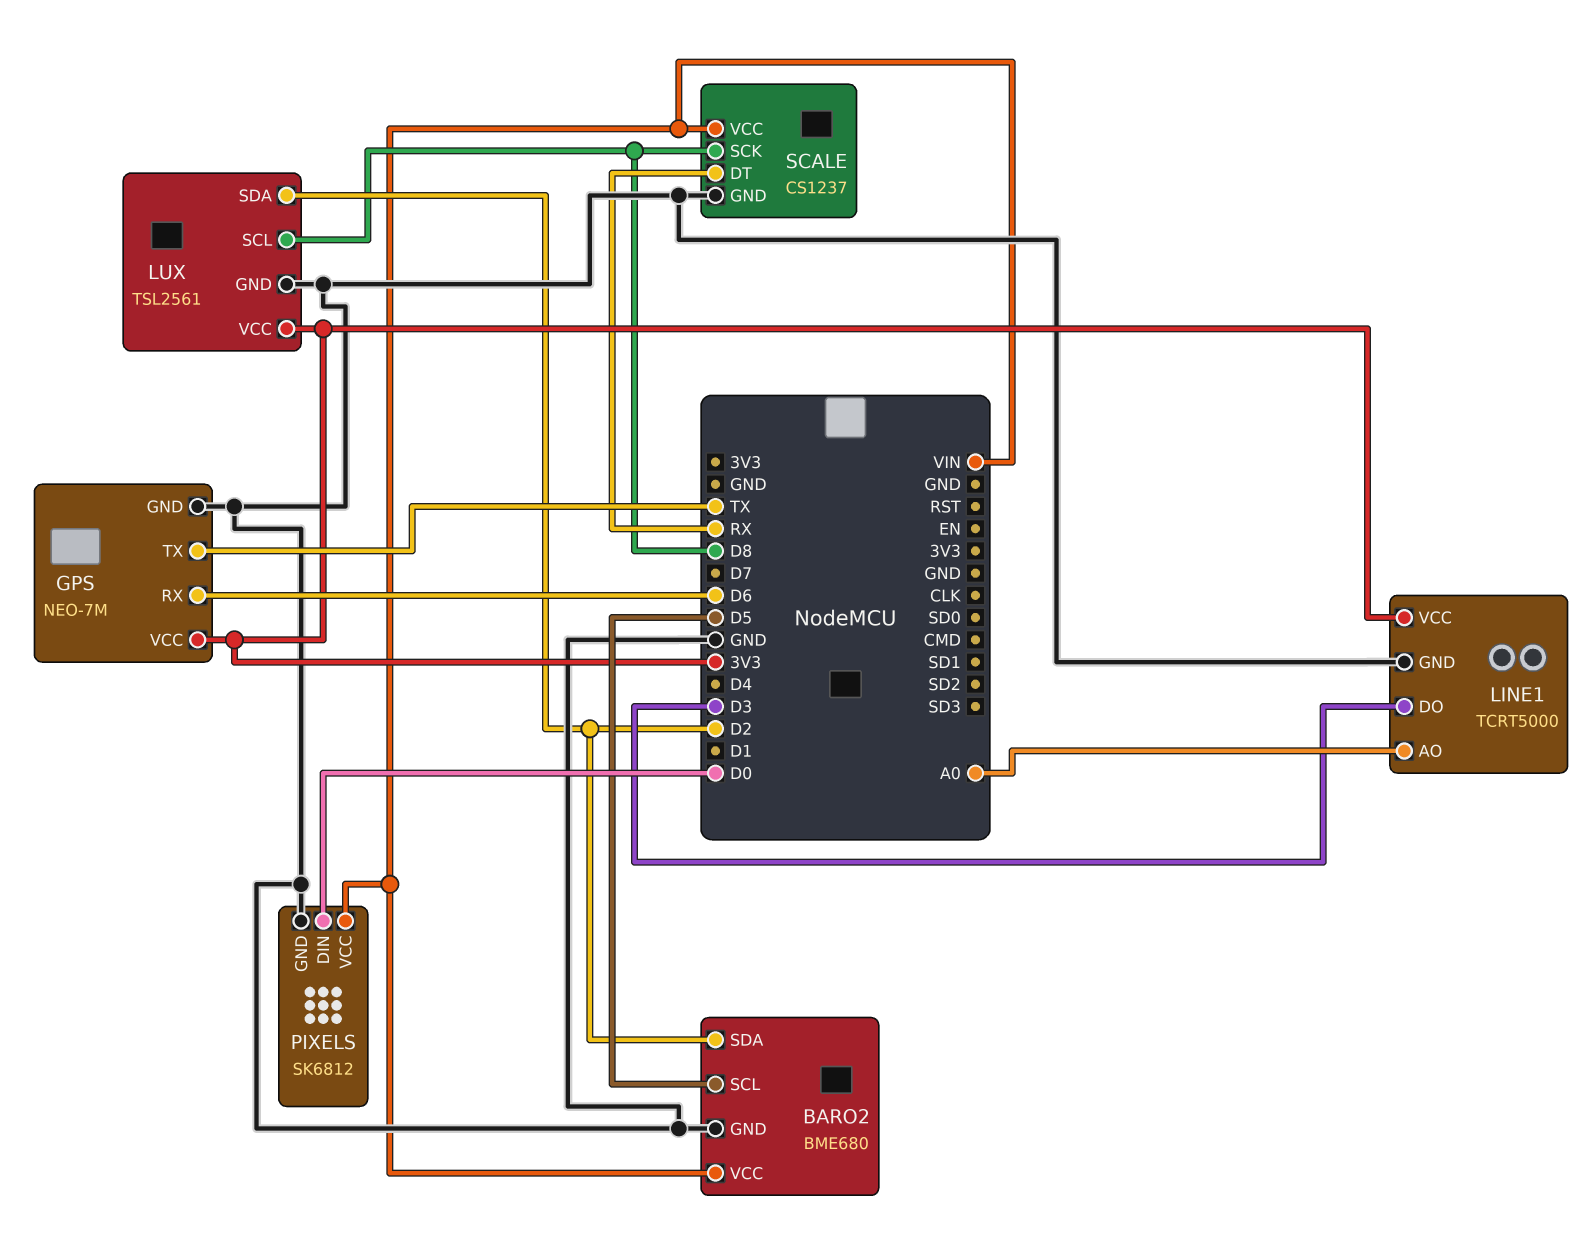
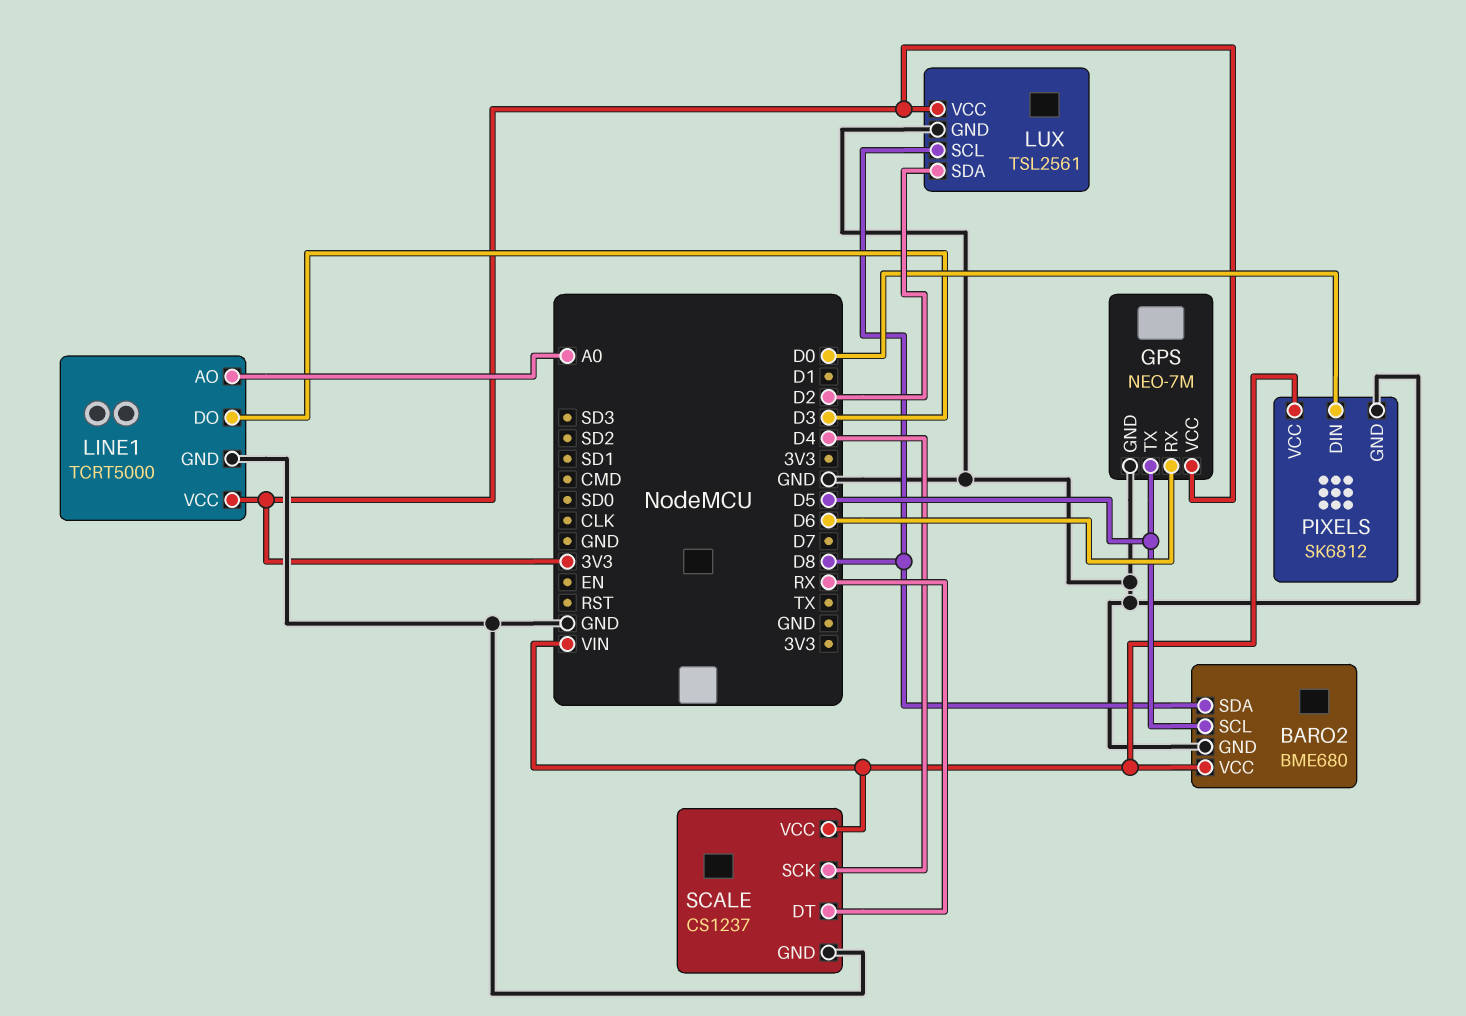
BARO2 pin SDA: D2 -> D8
GPS pin TX: TX -> D5
SCALE pin SCK: D8 -> D4

